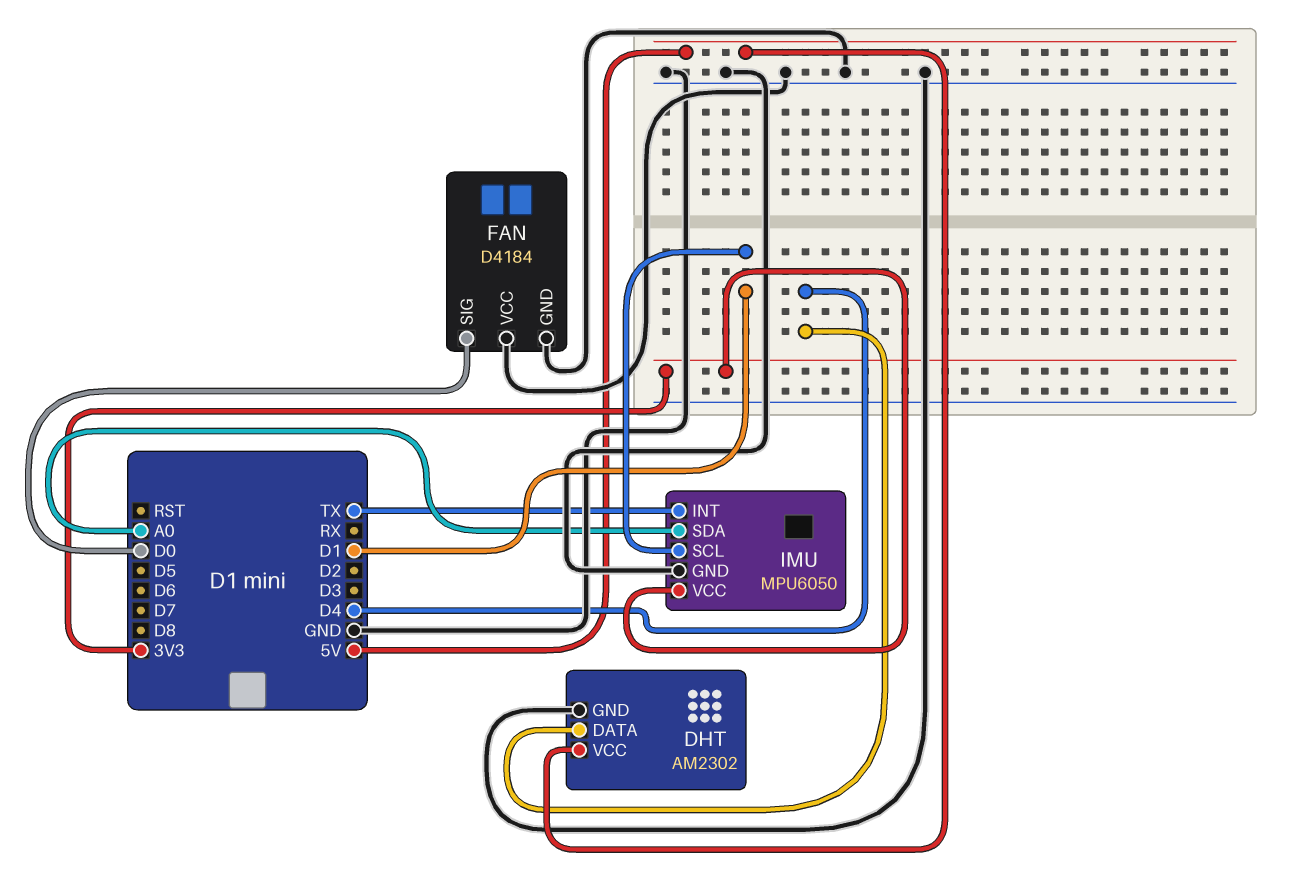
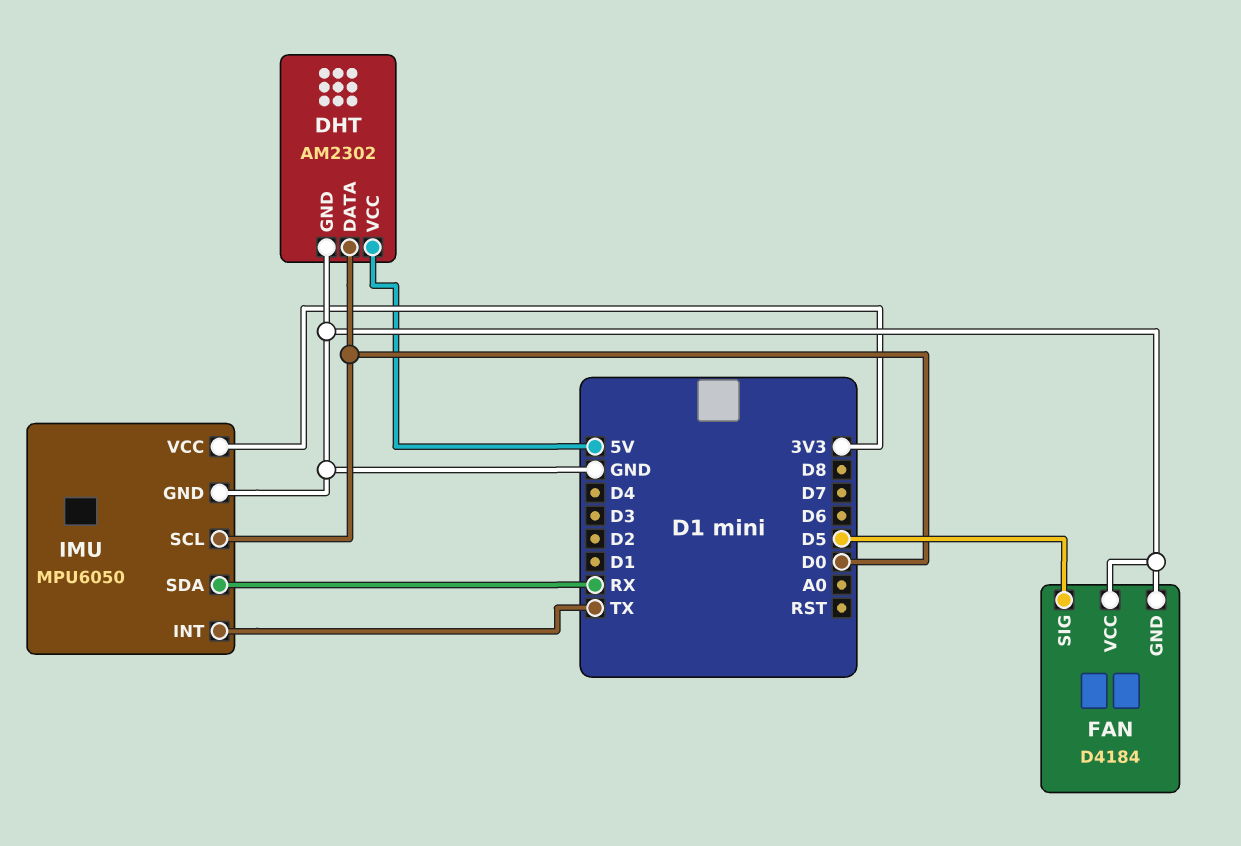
DHT pin DATA: D4 -> D0
FAN pin SIG: D0 -> D5
IMU pin SCL: D1 -> D0
IMU pin SDA: A0 -> RX

